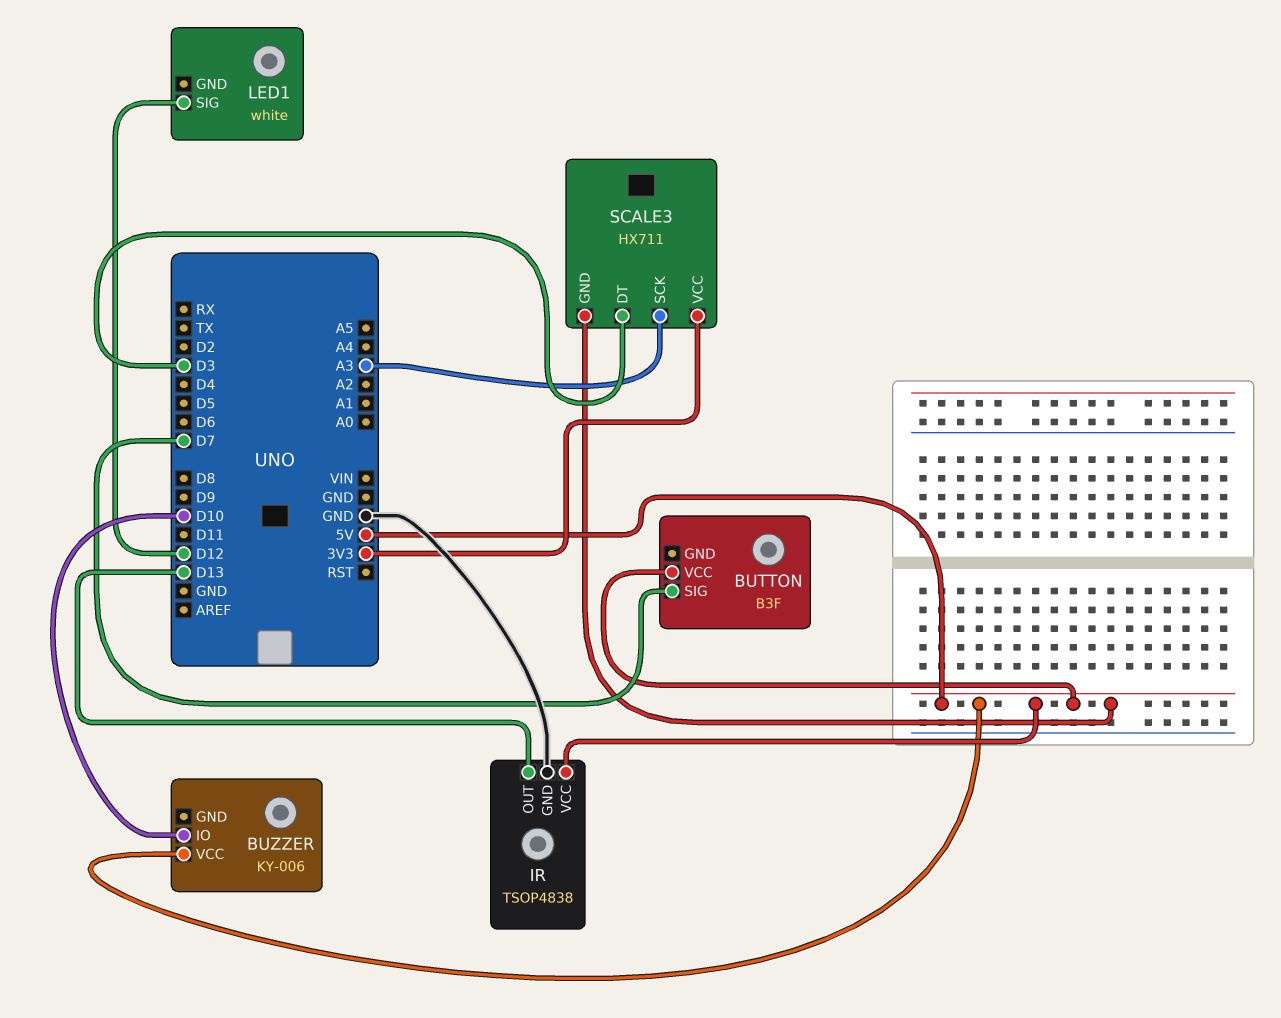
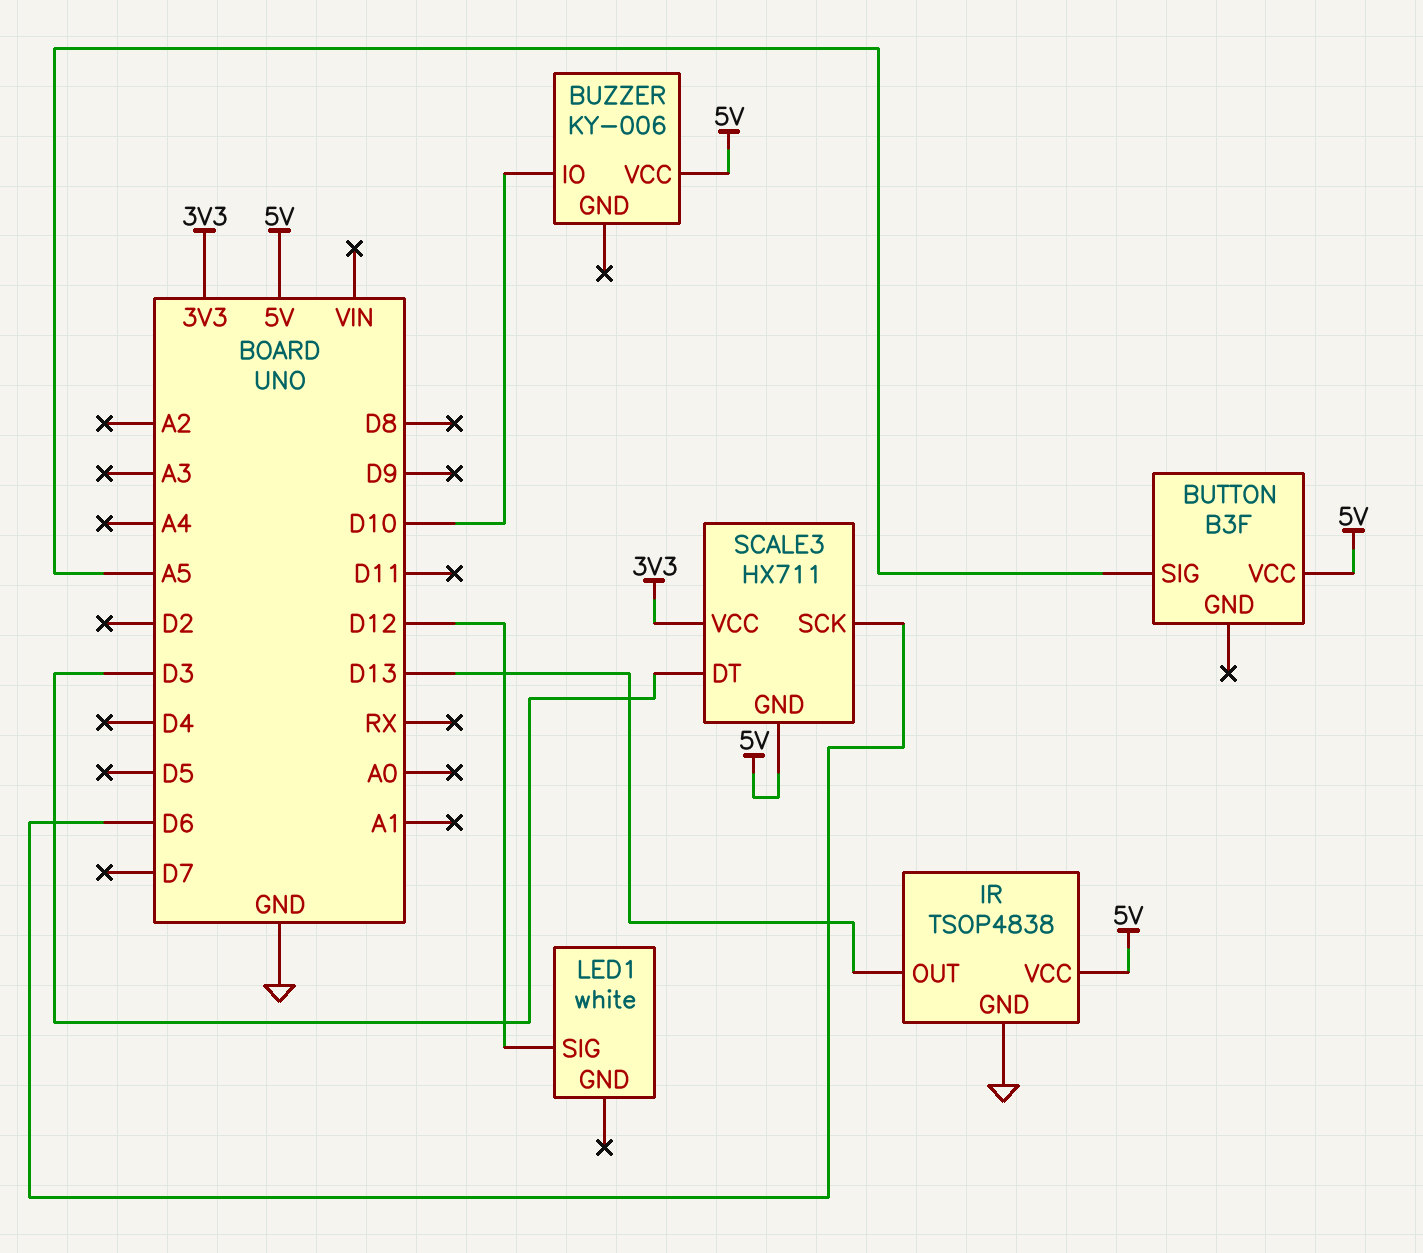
BUTTON pin SIG: D7 -> A5
SCALE3 pin SCK: A3 -> D6

